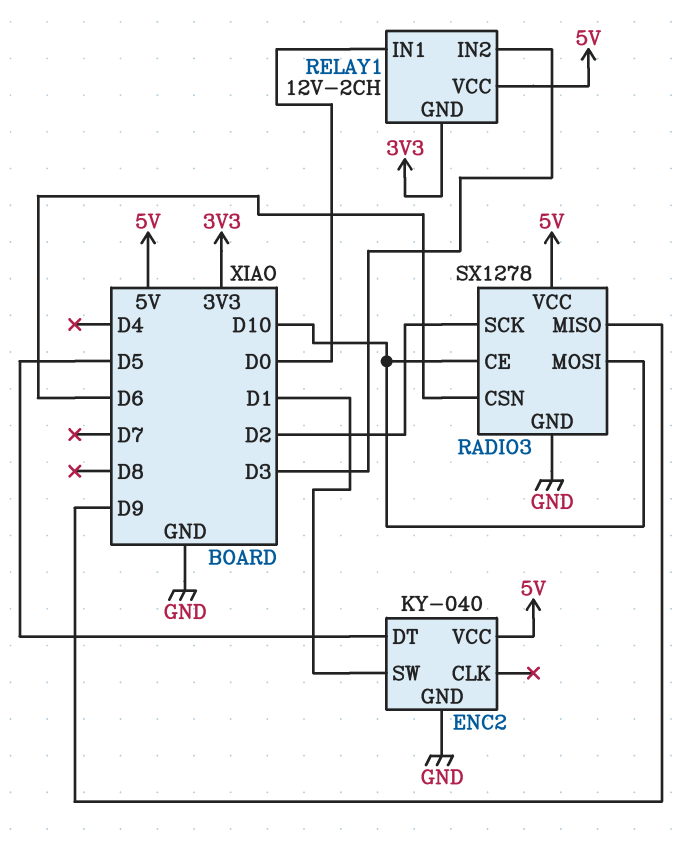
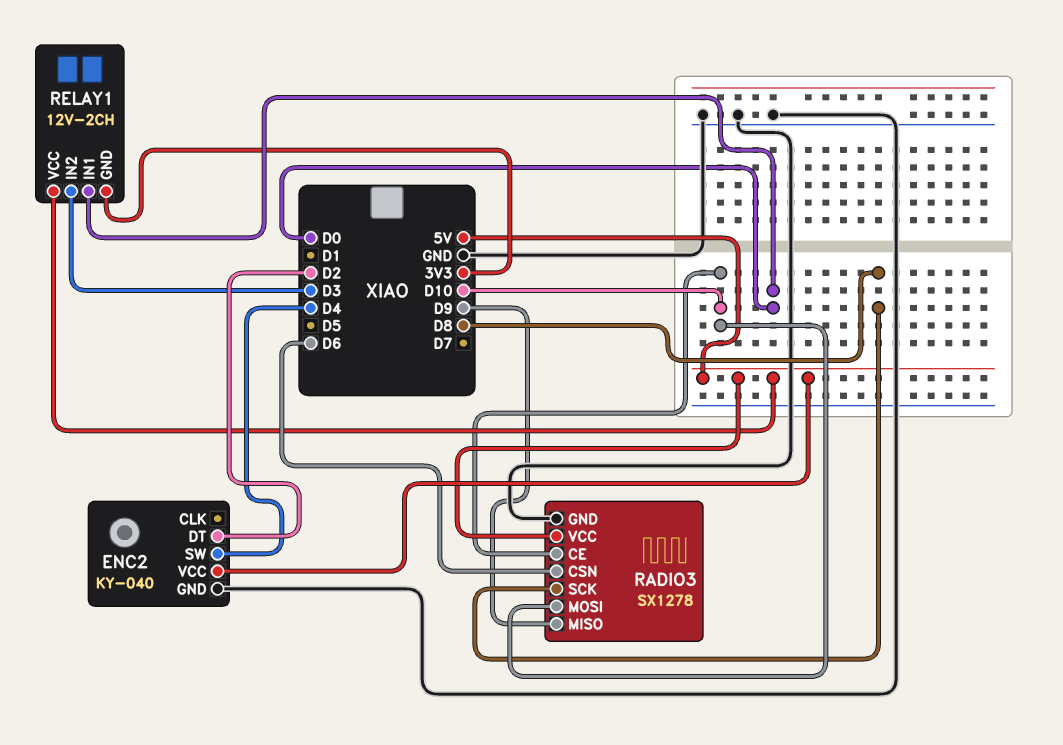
ENC2 pin DT: D5 -> D2
ENC2 pin SW: D1 -> D4
RADIO3 pin SCK: D2 -> D8

